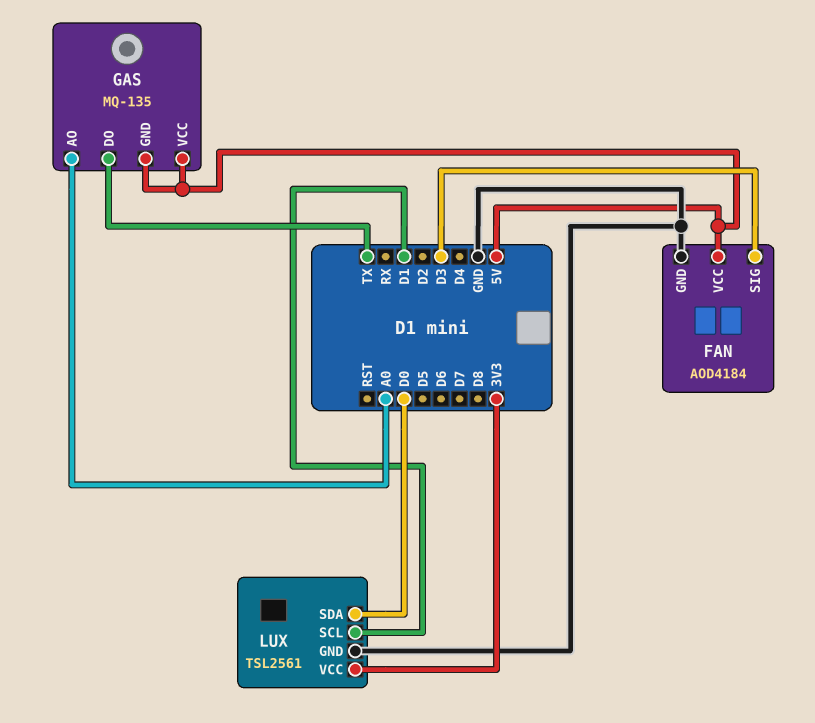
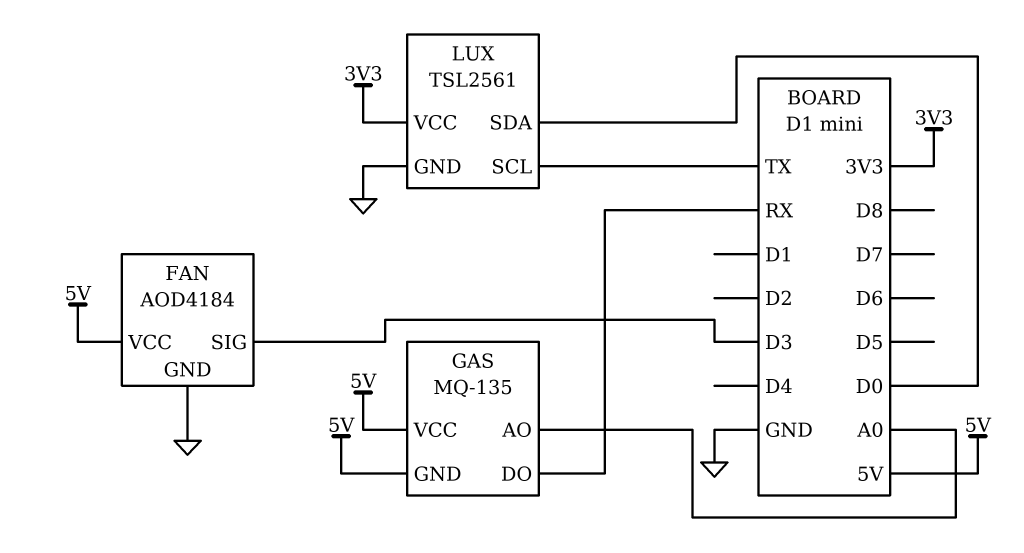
GAS pin DO: TX -> RX
LUX pin SCL: D1 -> TX

